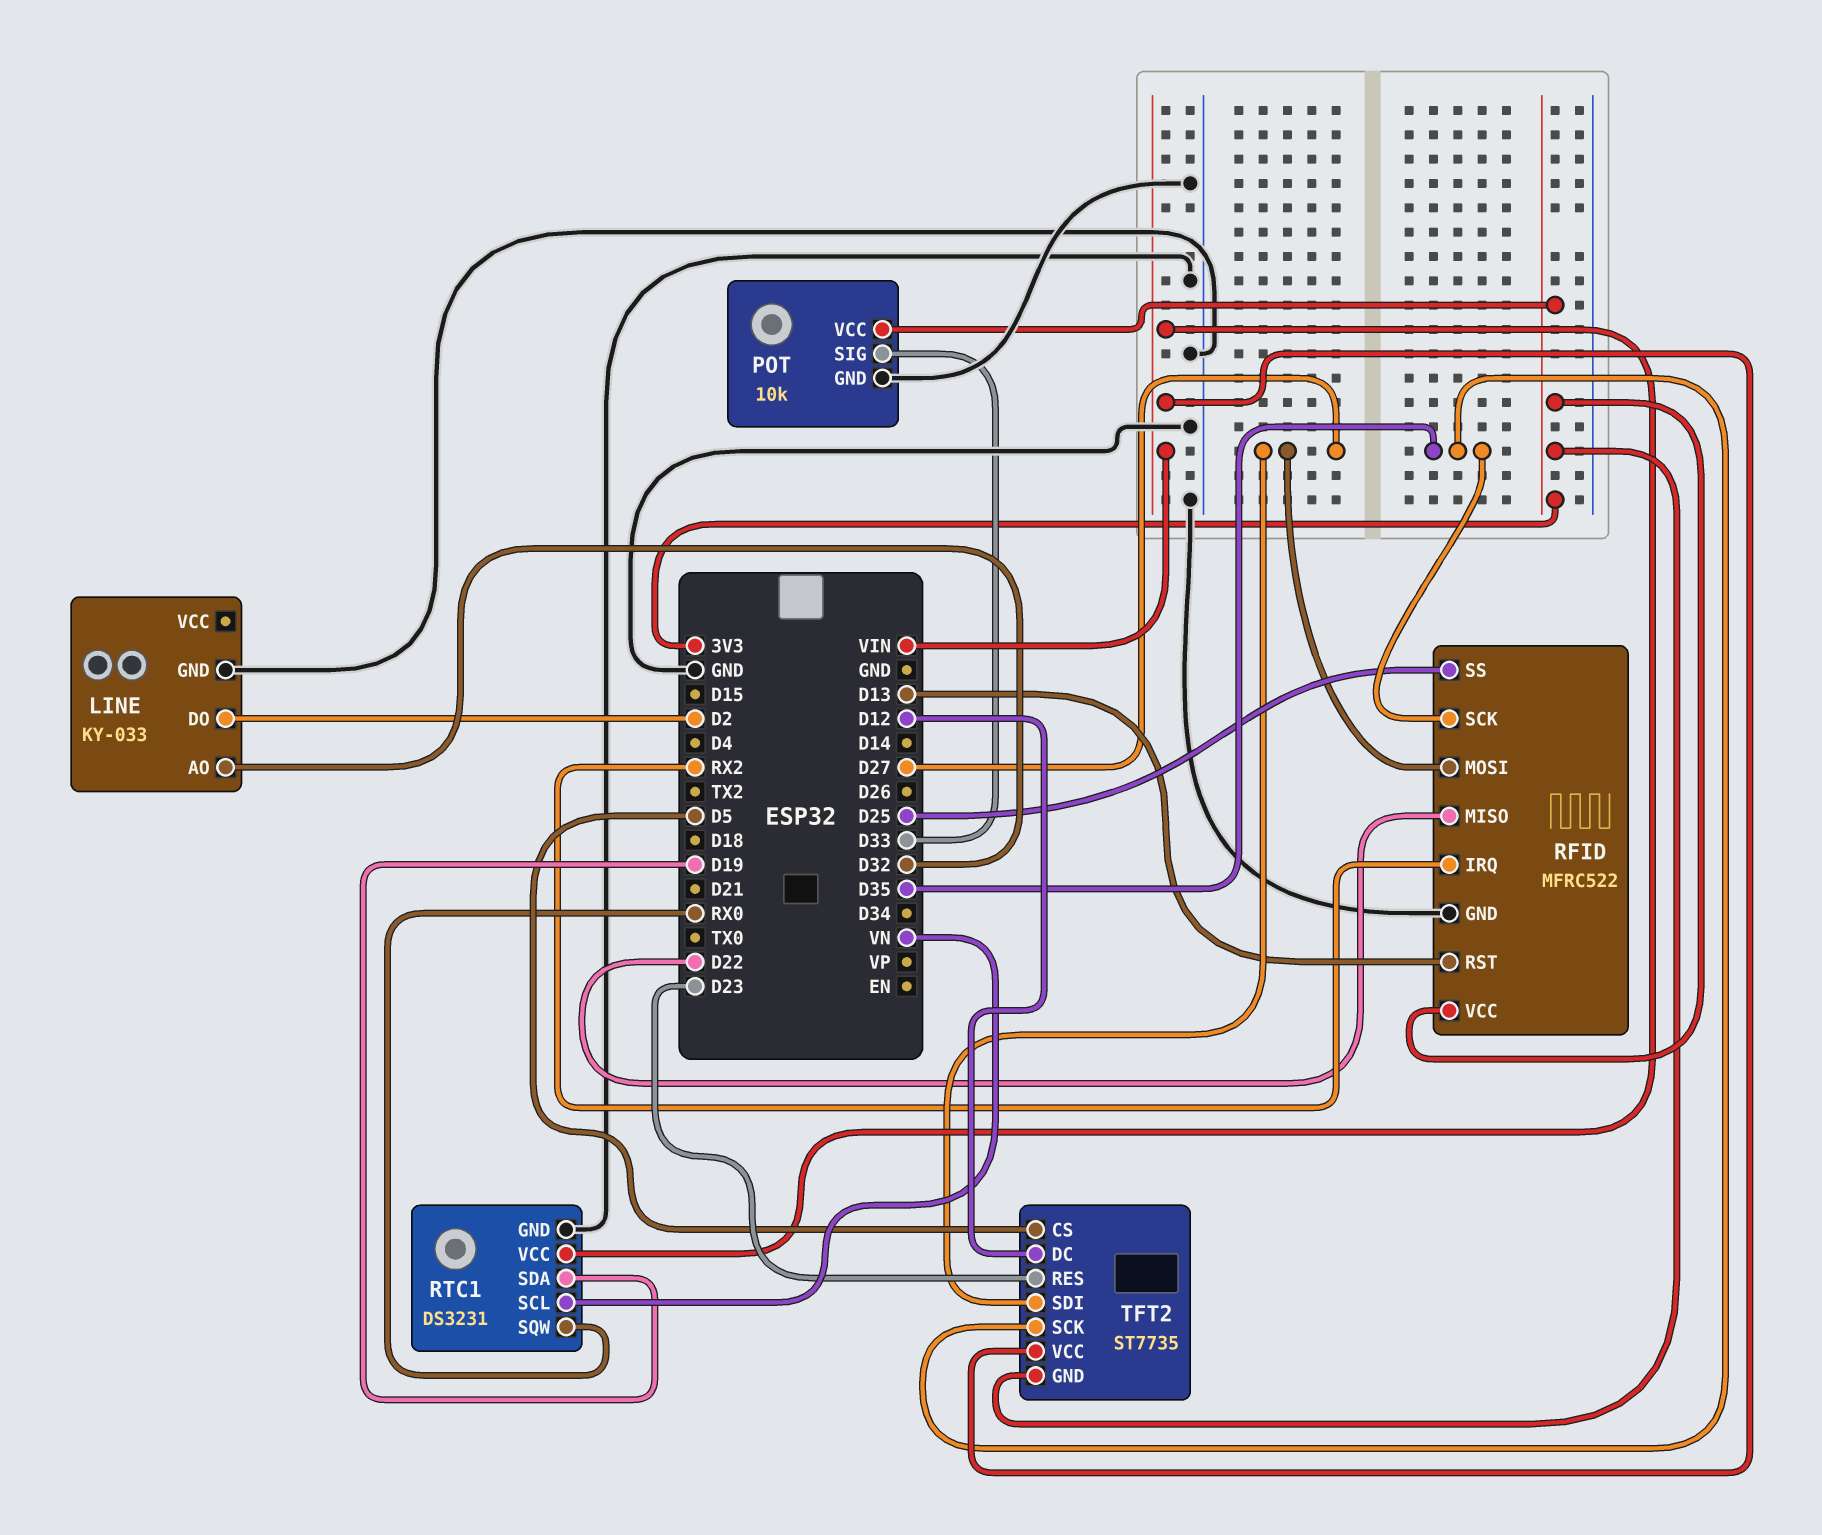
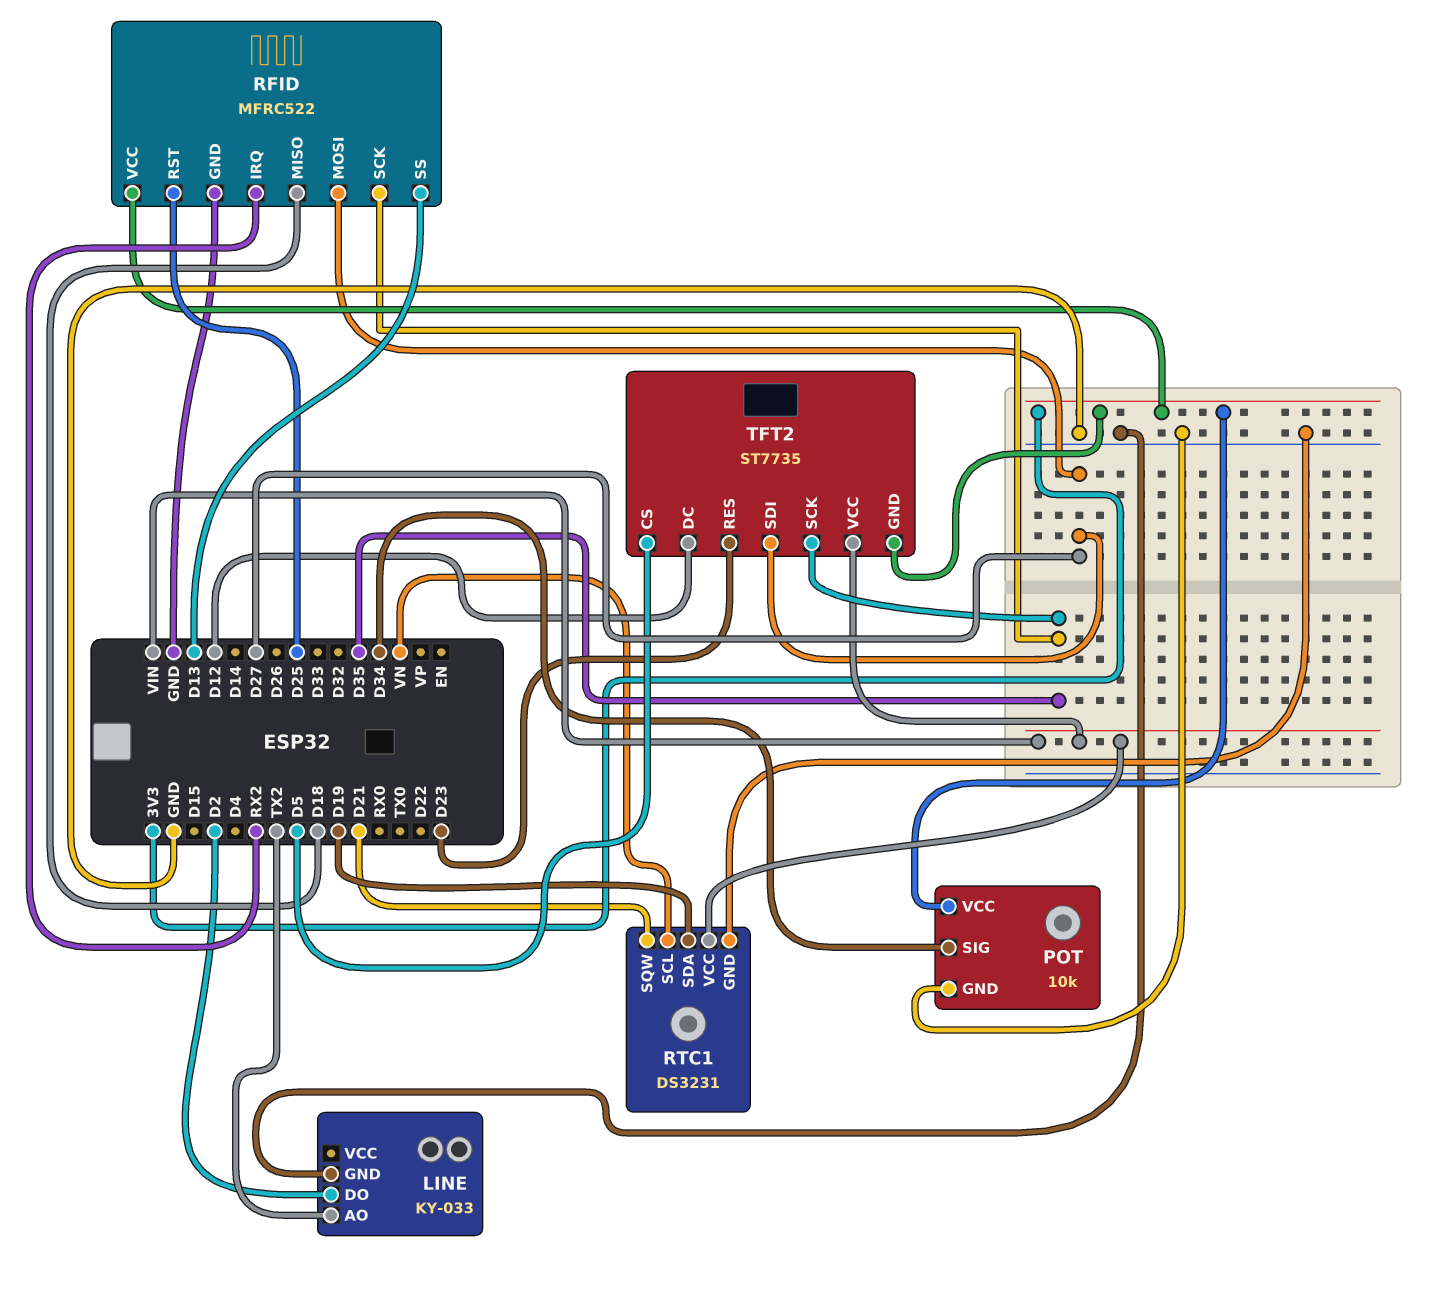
LINE pin AO: D32 -> TX2
POT pin SIG: D33 -> D34
RFID pin MISO: D22 -> D18
RFID pin RST: D13 -> D25
RFID pin SS: D25 -> D13
RTC1 pin SQW: RX0 -> D21

